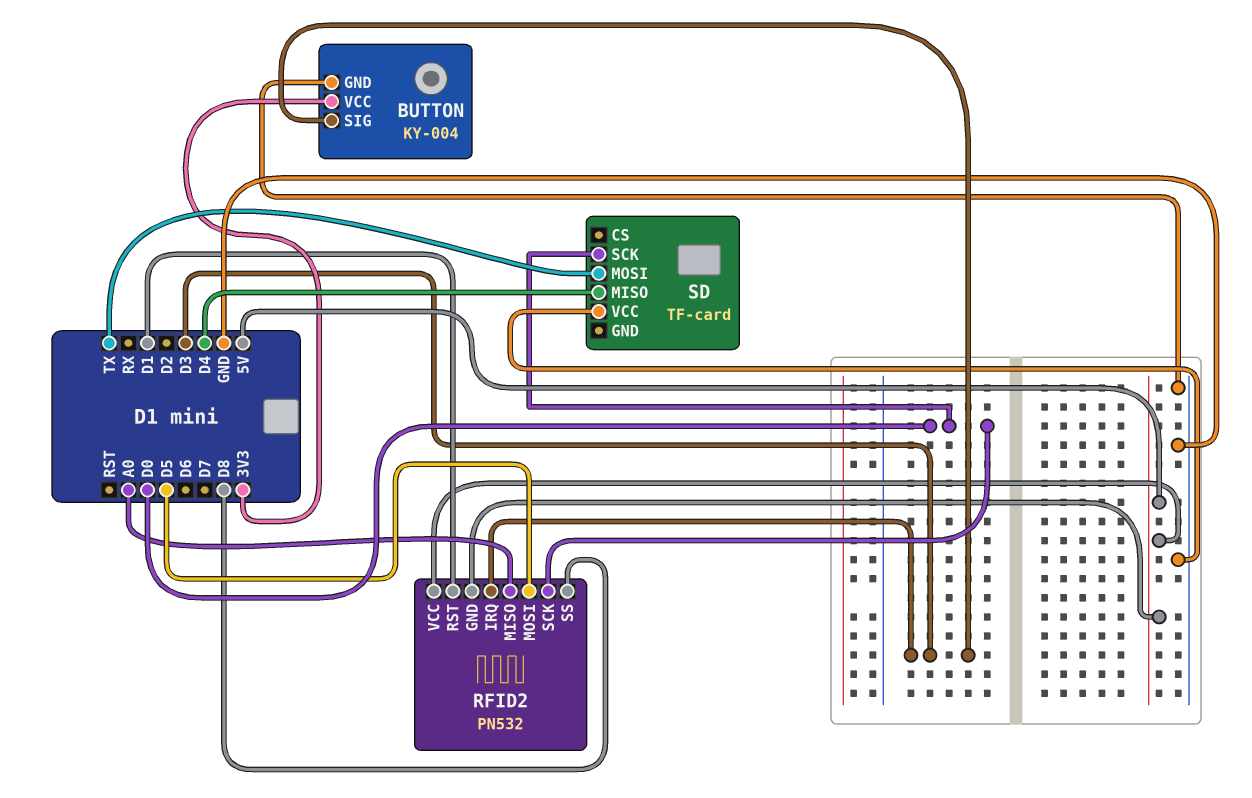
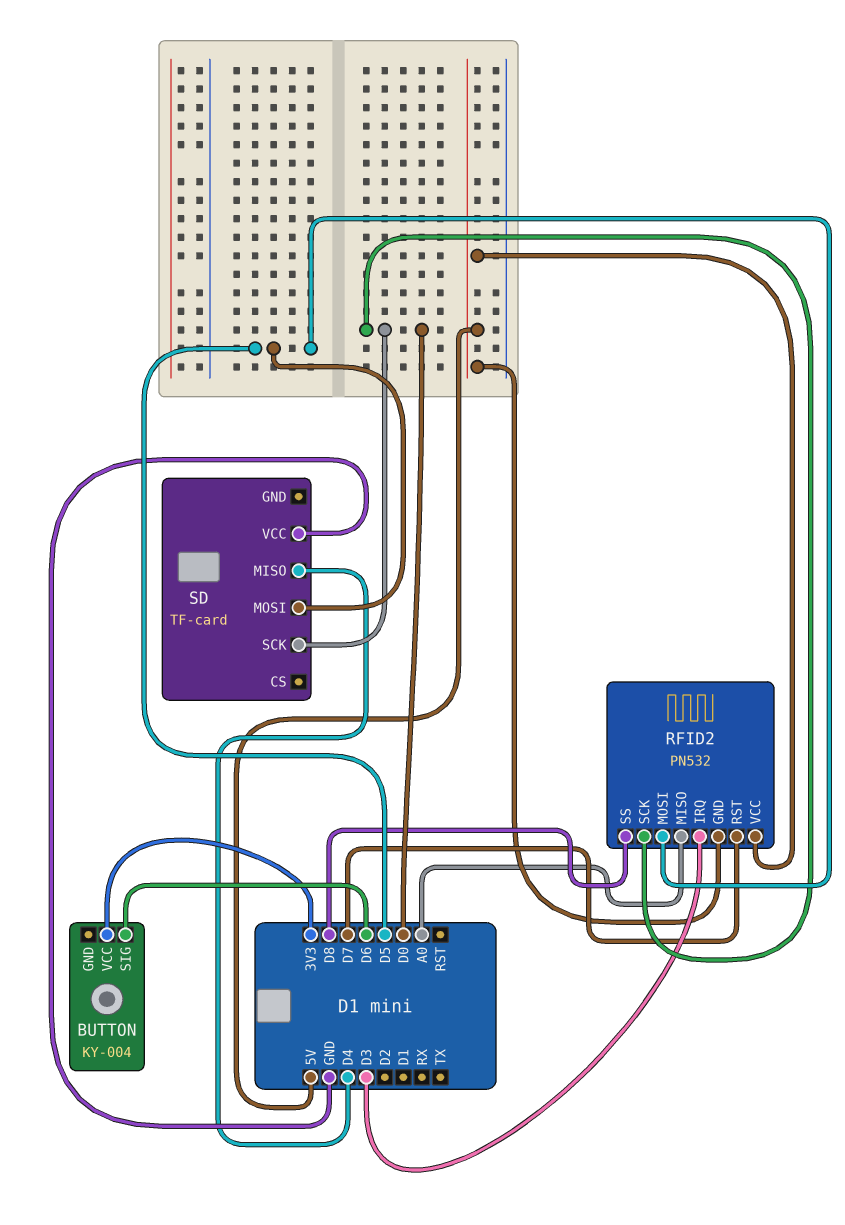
BUTTON pin GND: GND -> none
BUTTON pin SIG: D3 -> D6
RFID2 pin RST: D1 -> D7
SD pin MOSI: TX -> D5

